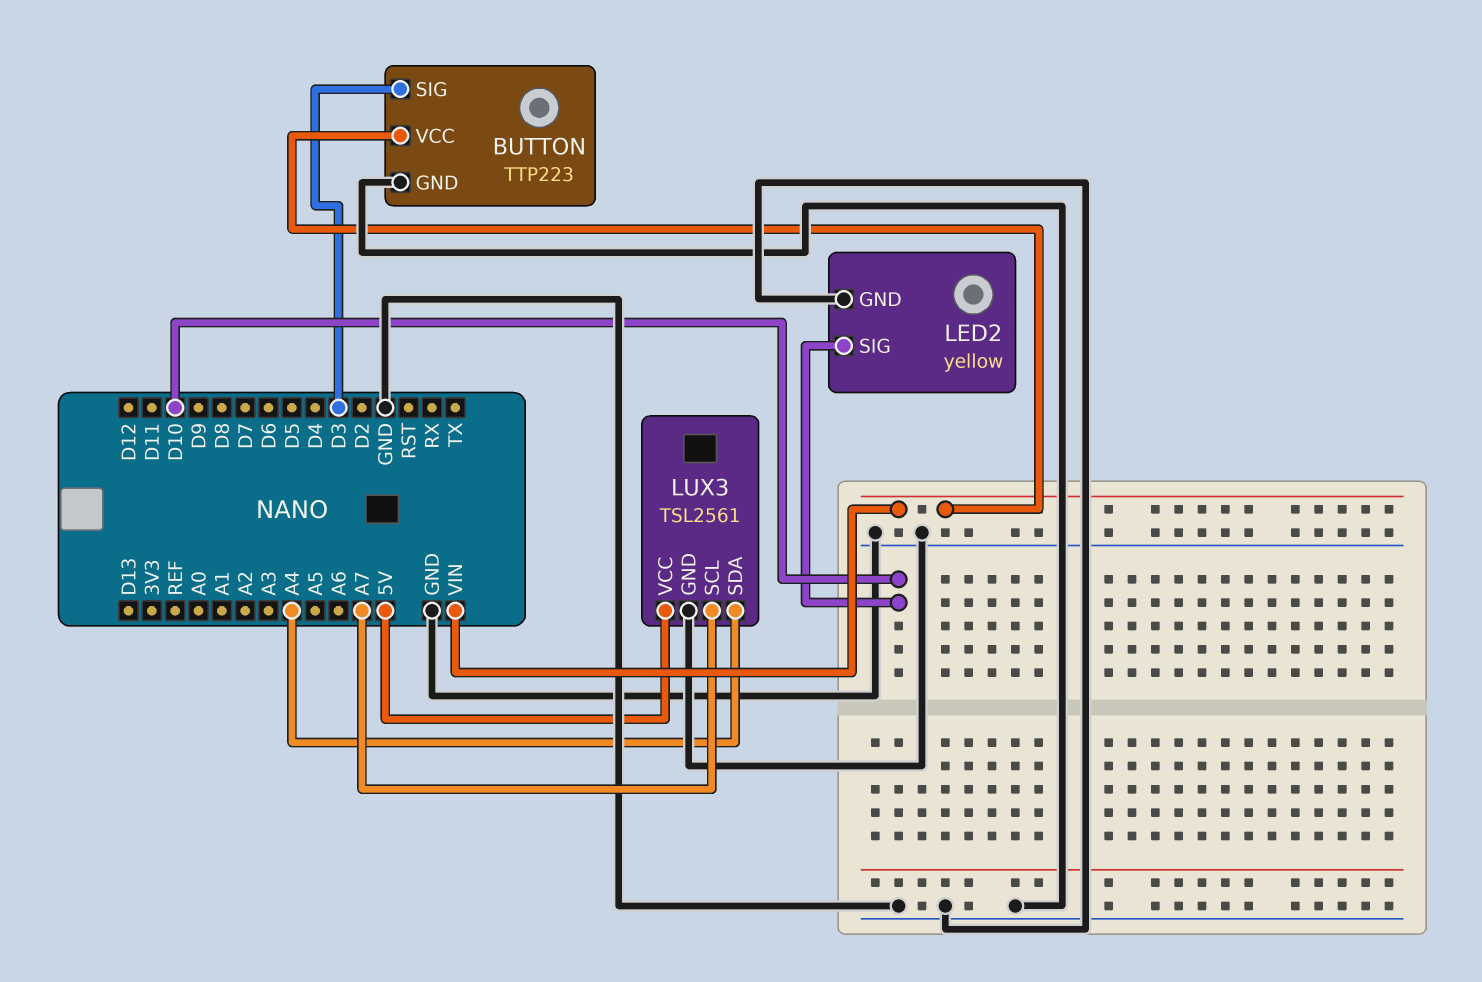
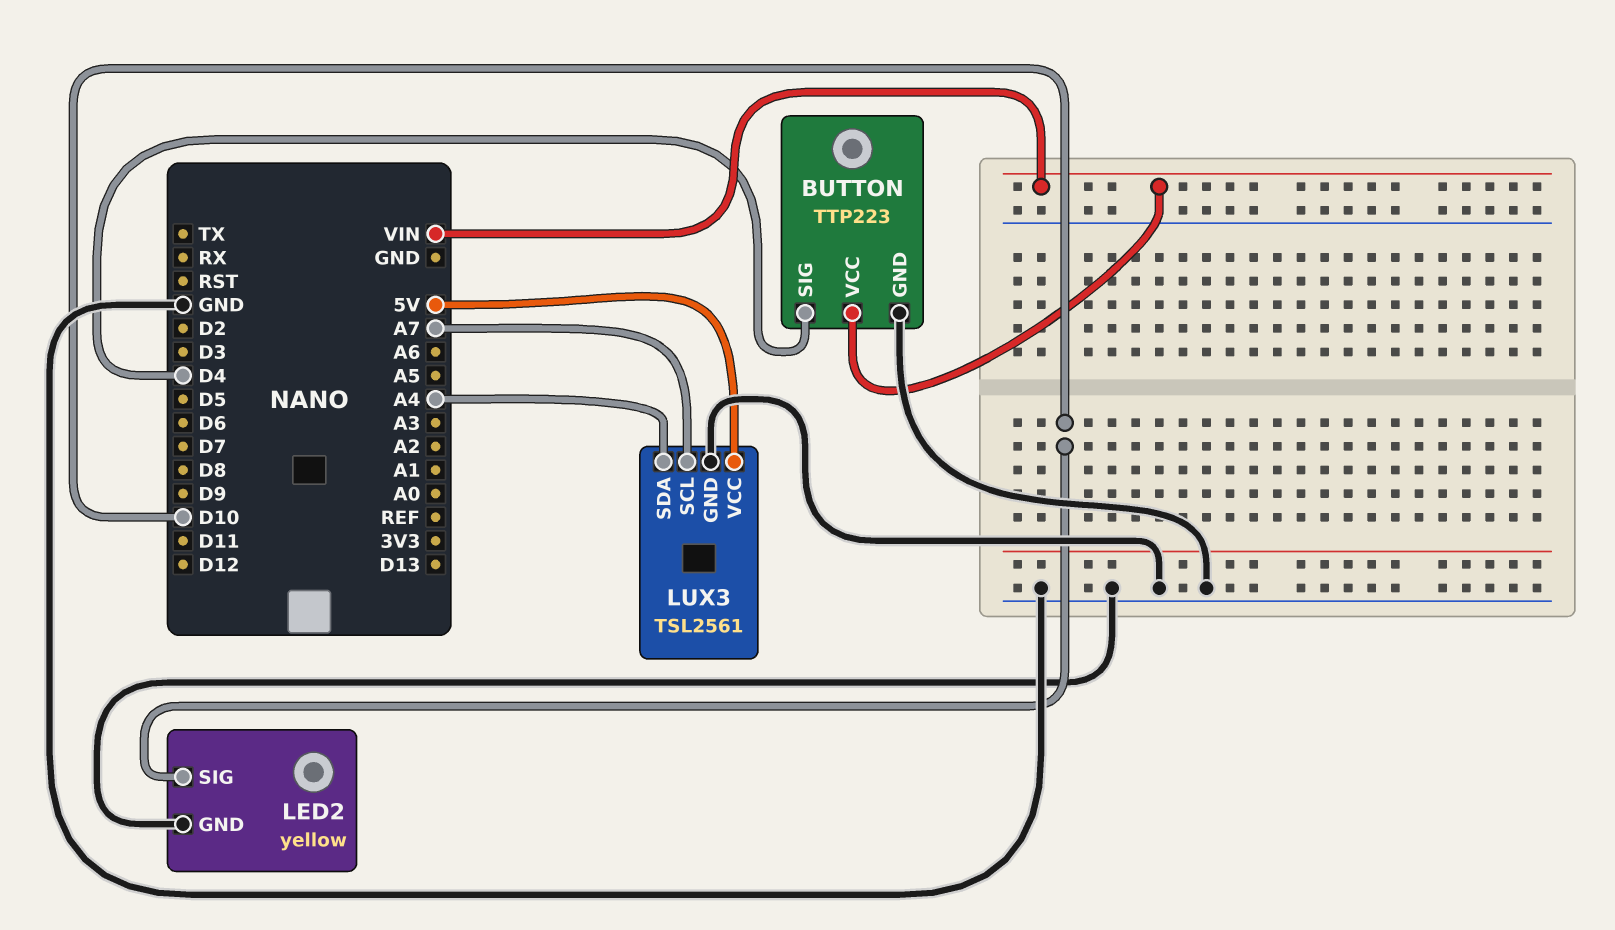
BUTTON pin SIG: D3 -> D4

